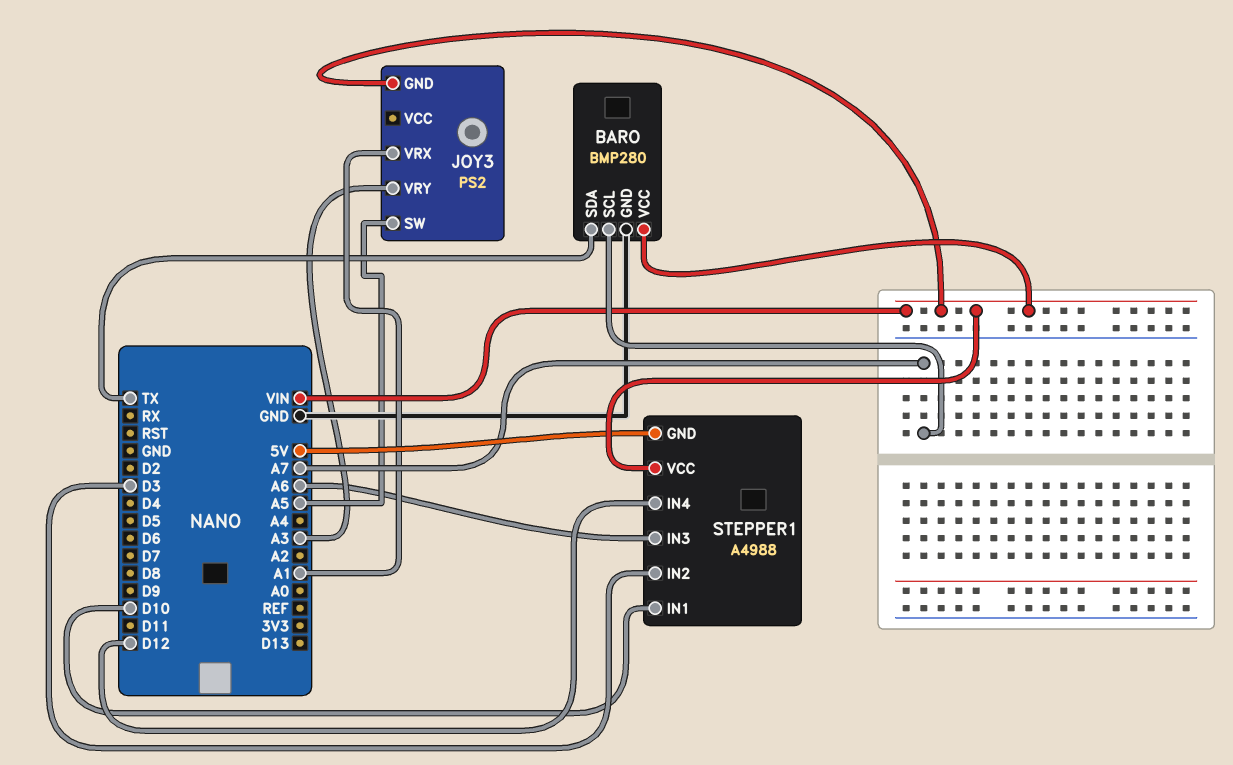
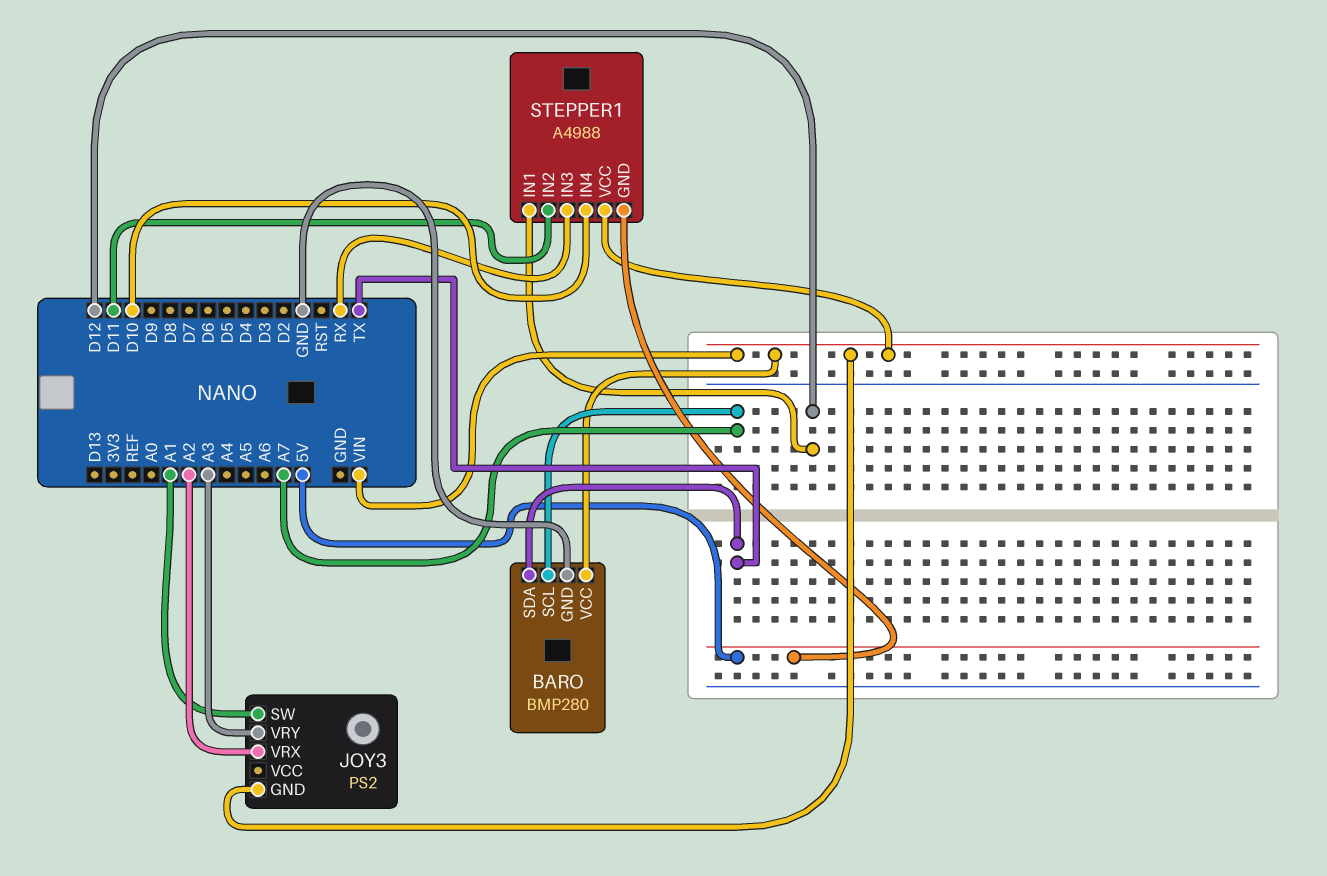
JOY3 pin SW: A5 -> A1
JOY3 pin VRX: A1 -> A2
STEPPER1 pin IN1: D10 -> D12
STEPPER1 pin IN2: D3 -> D11
STEPPER1 pin IN3: A6 -> RX
STEPPER1 pin IN4: D12 -> D10

